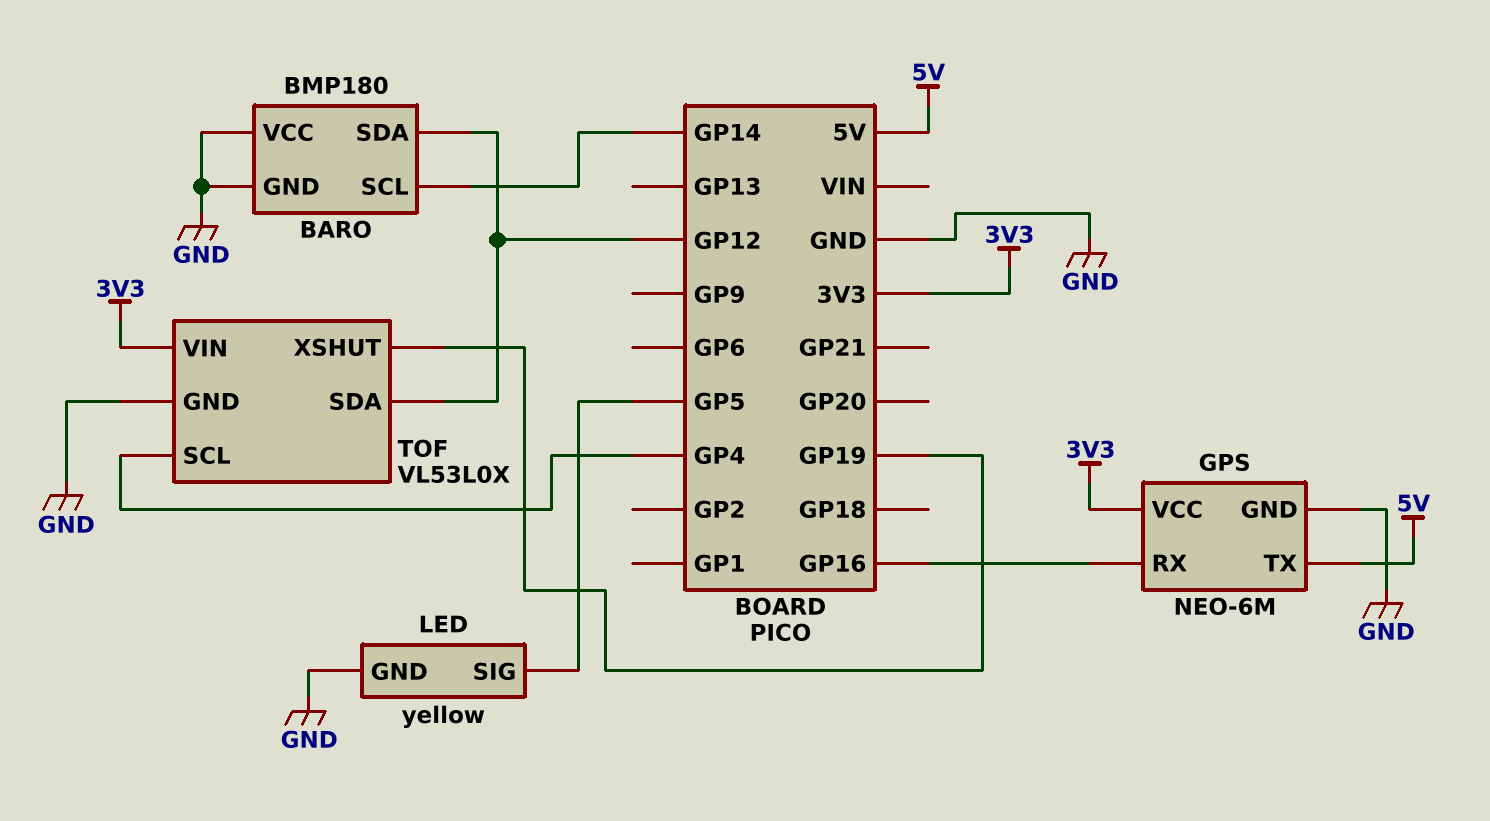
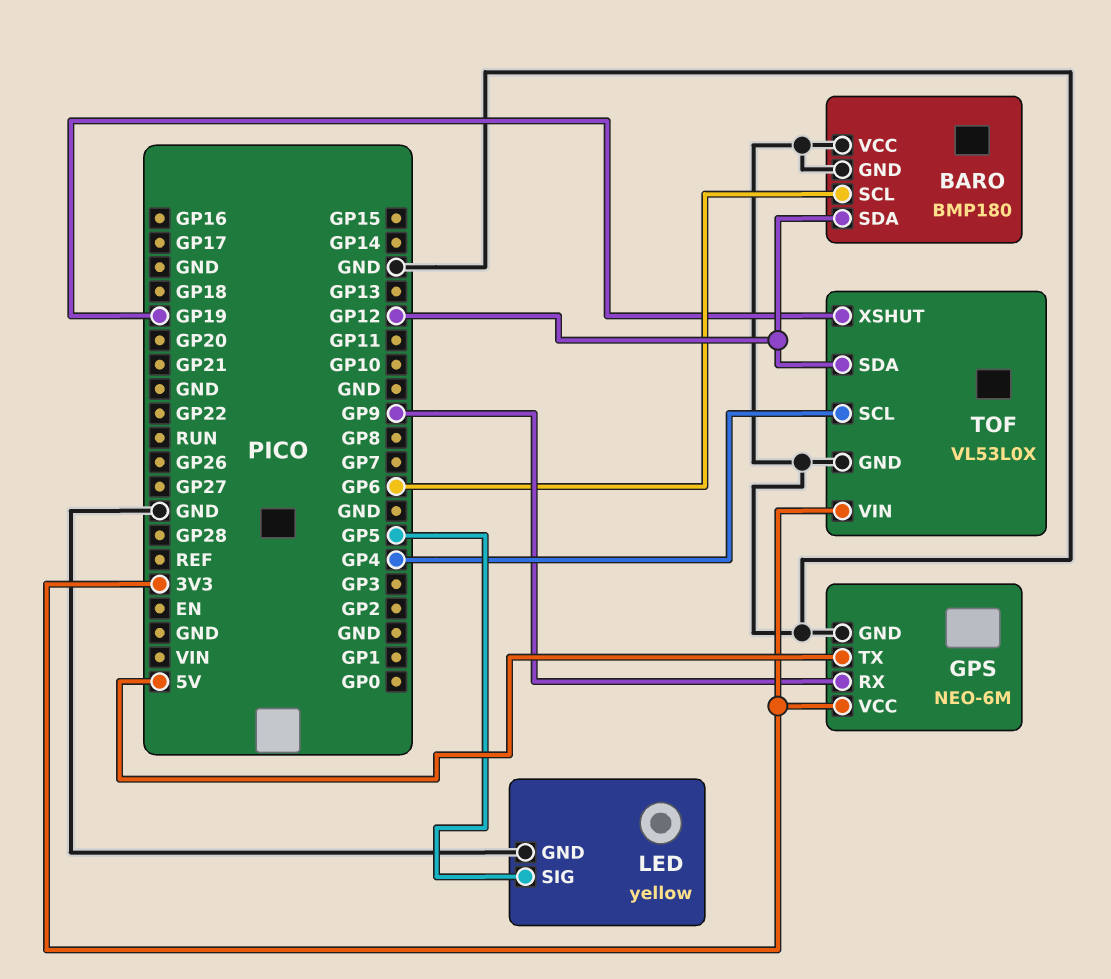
BARO pin SCL: GP14 -> GP6
GPS pin RX: GP16 -> GP9

